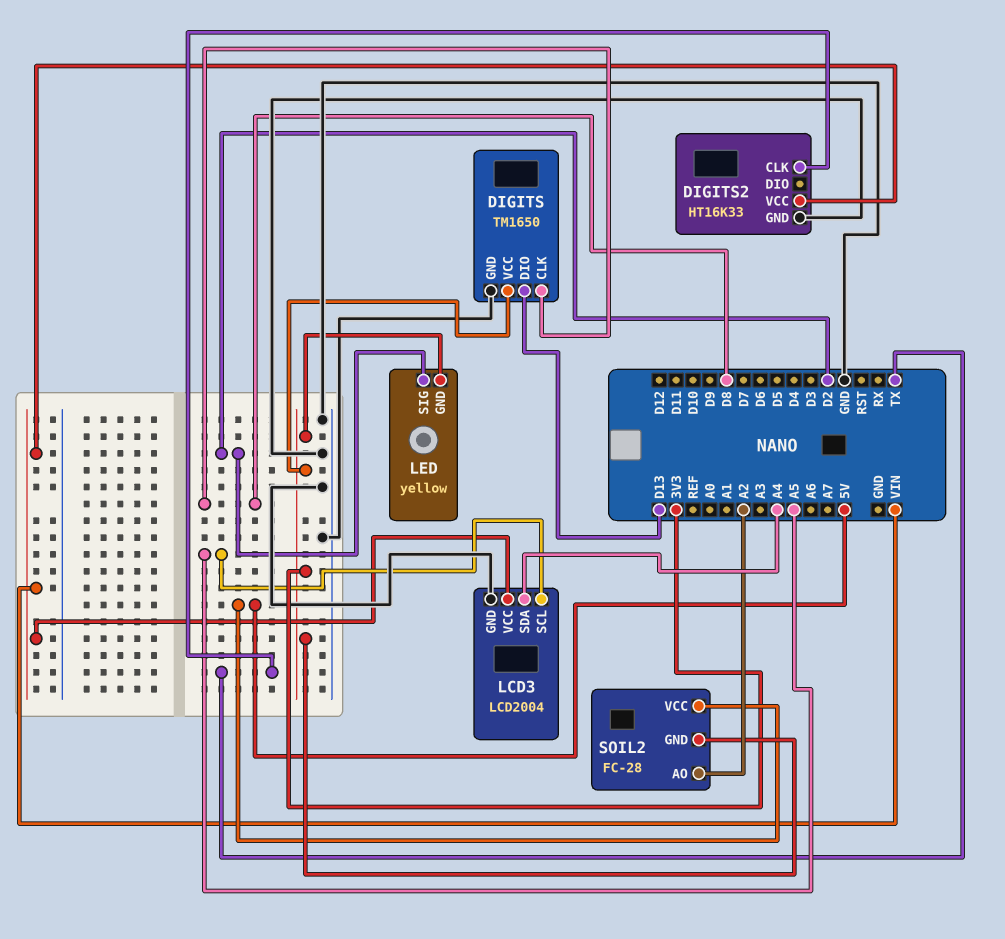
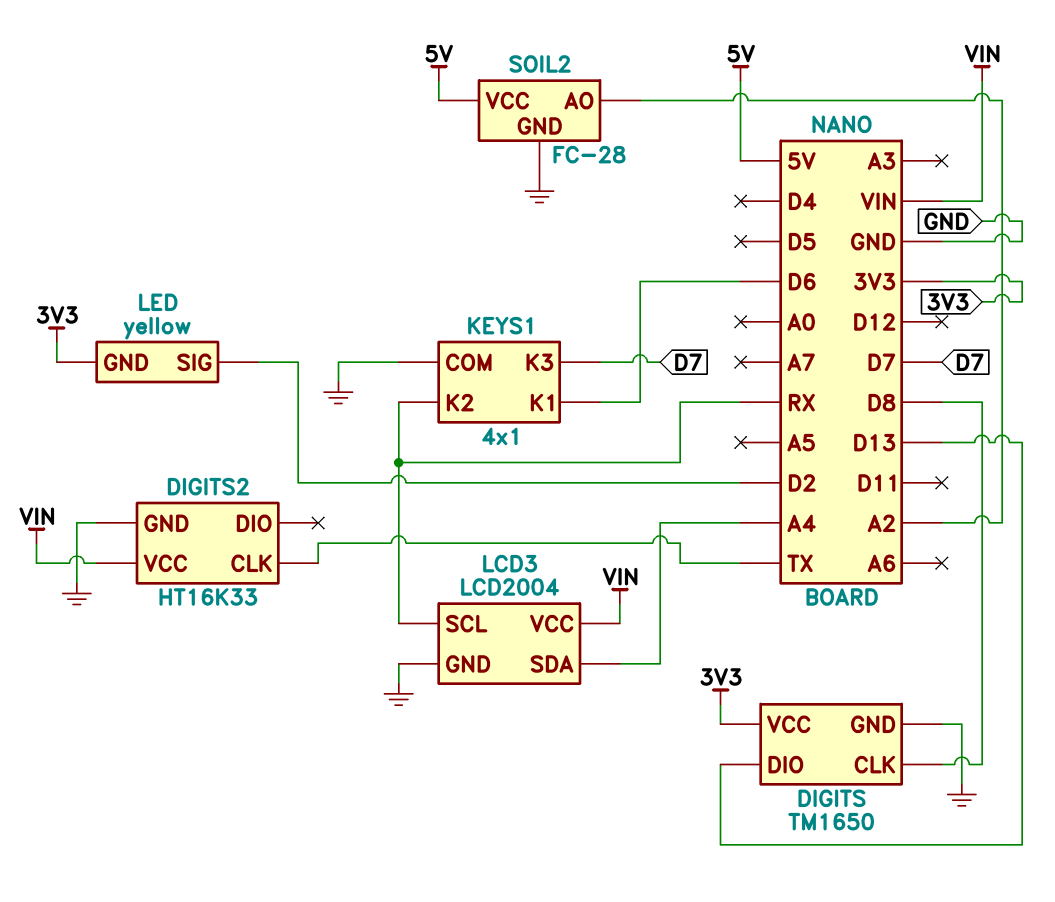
KEYS1: none -> 4x1
KEYS1 pin COM: none -> GND
KEYS1 pin K1: none -> D6
KEYS1 pin K2: none -> RX
KEYS1 pin K3: none -> D7
LCD3 pin SCL: A5 -> RX
SOIL2 pin GND: 3V3 -> GND

